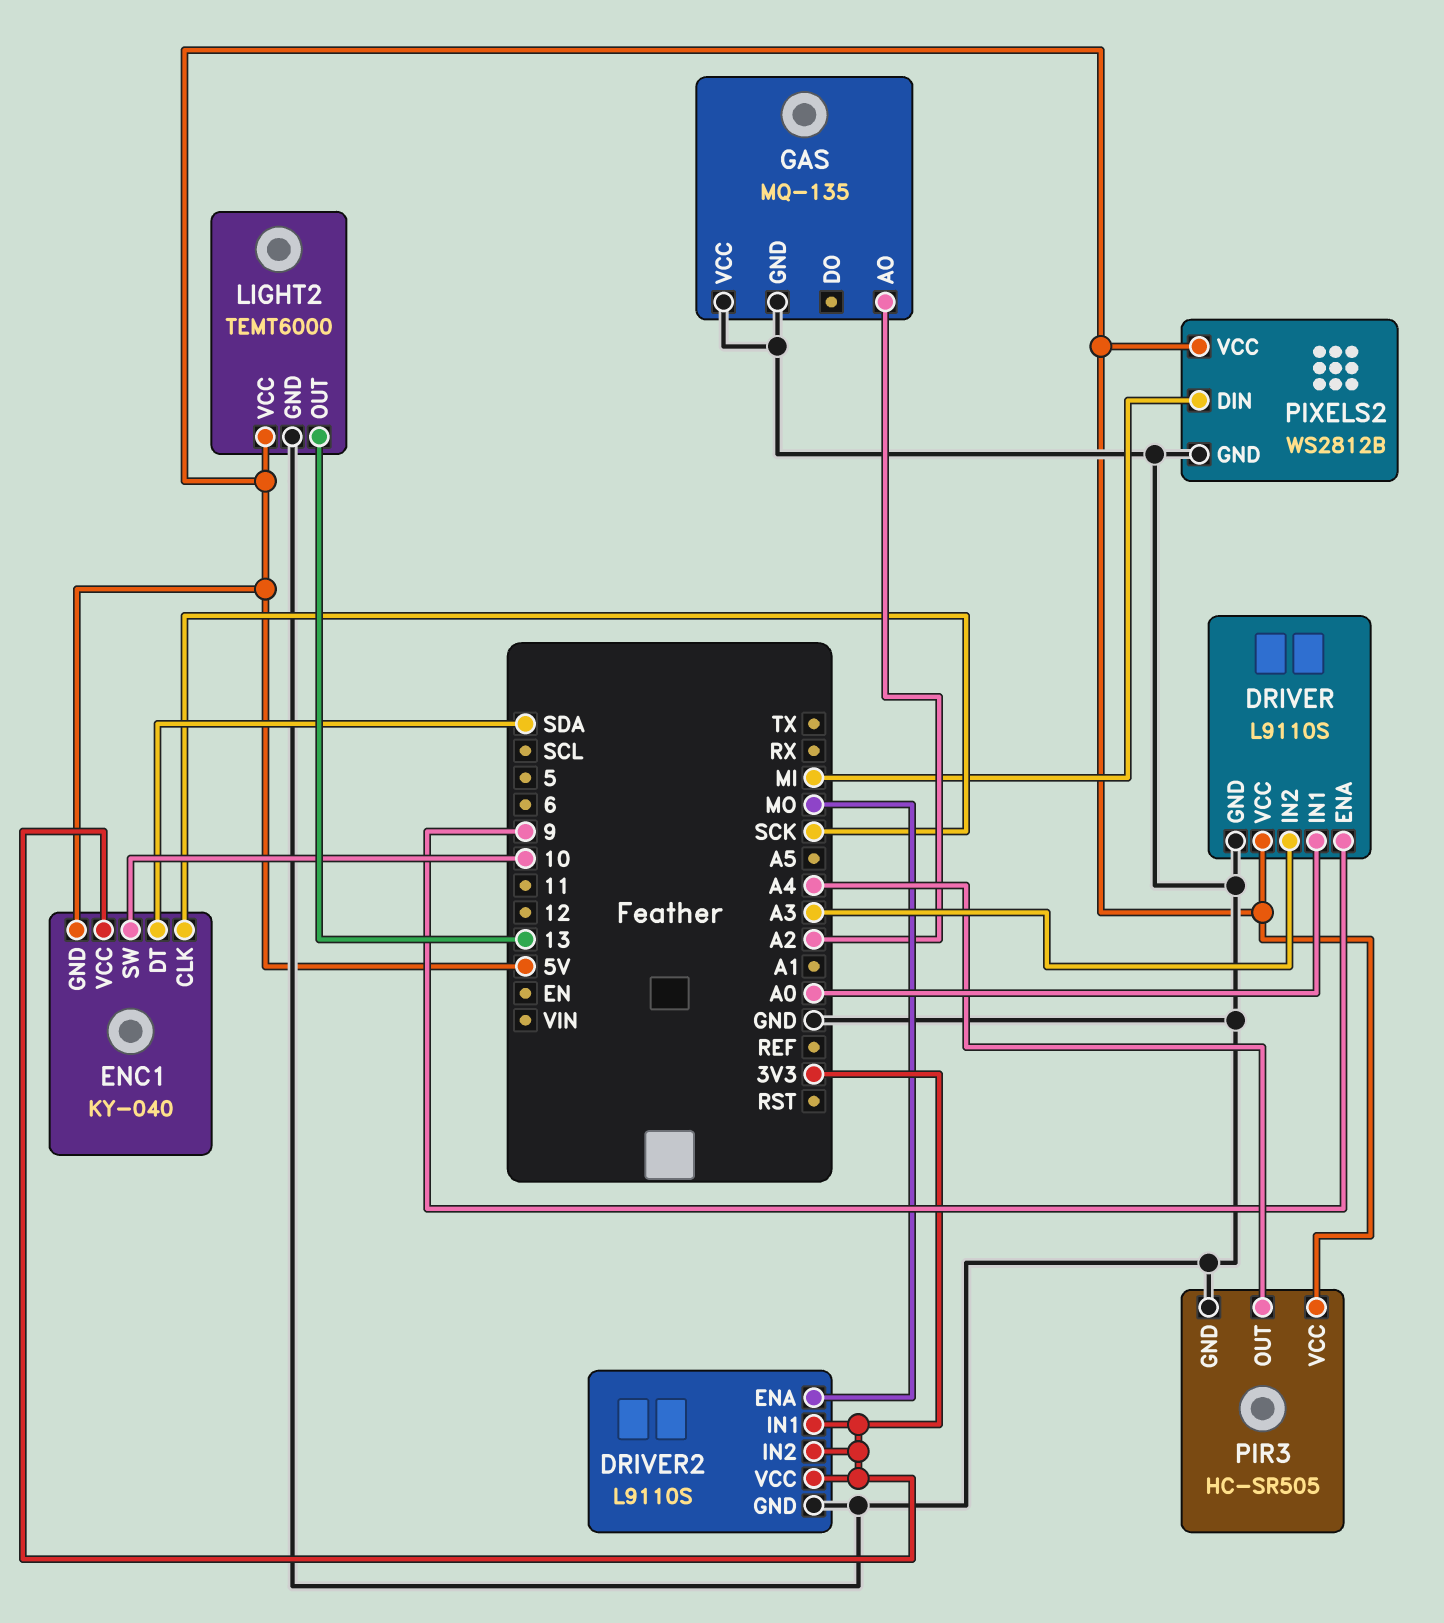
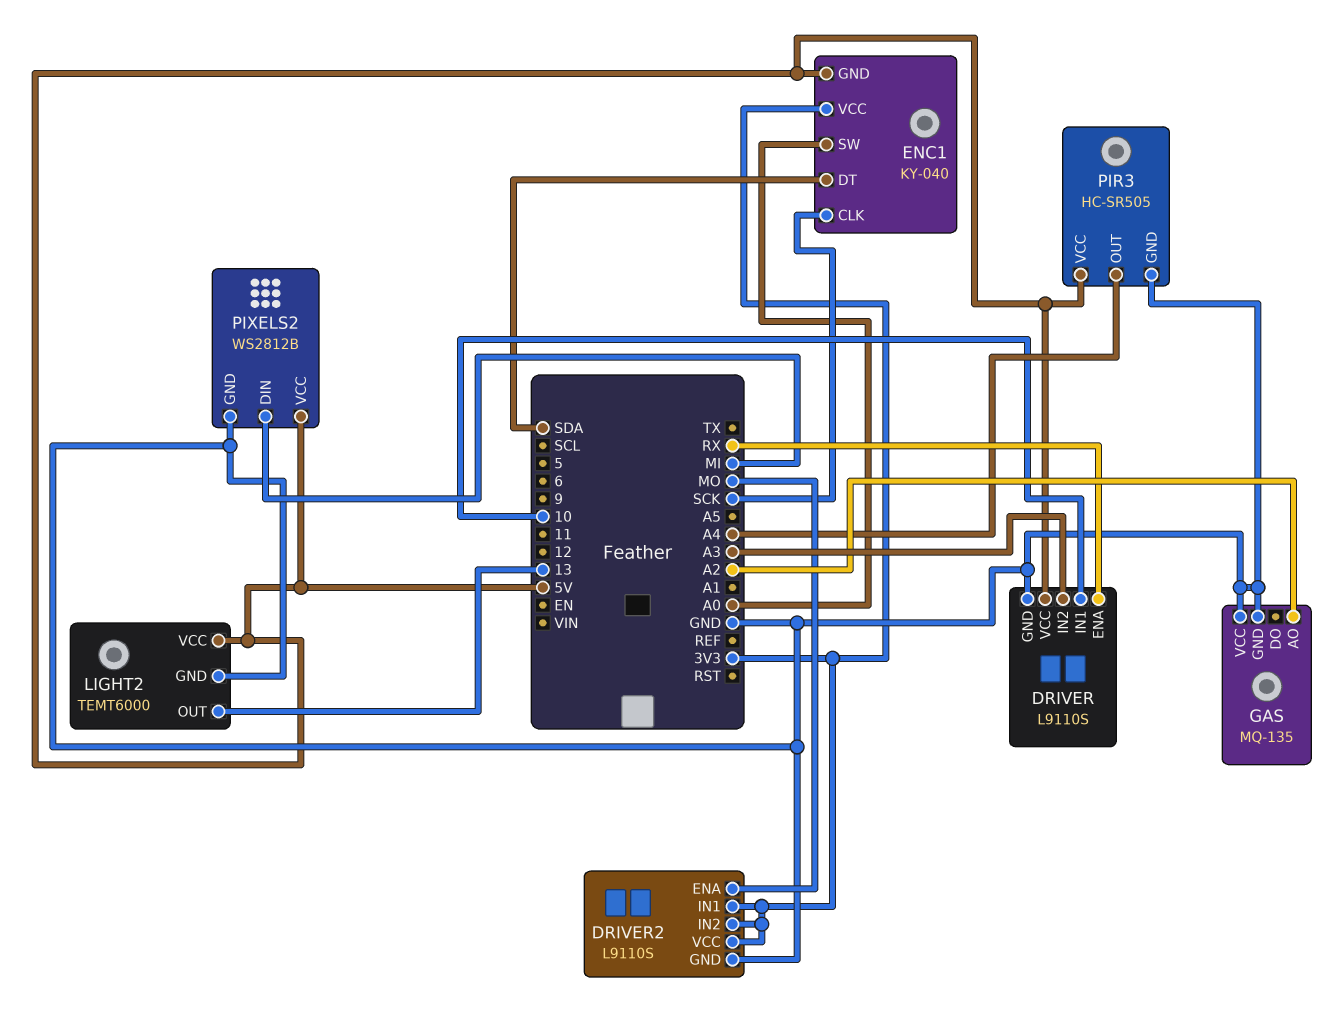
DRIVER pin ENA: 9 -> RX
DRIVER pin IN1: A0 -> 10
ENC1 pin SW: 10 -> A0

